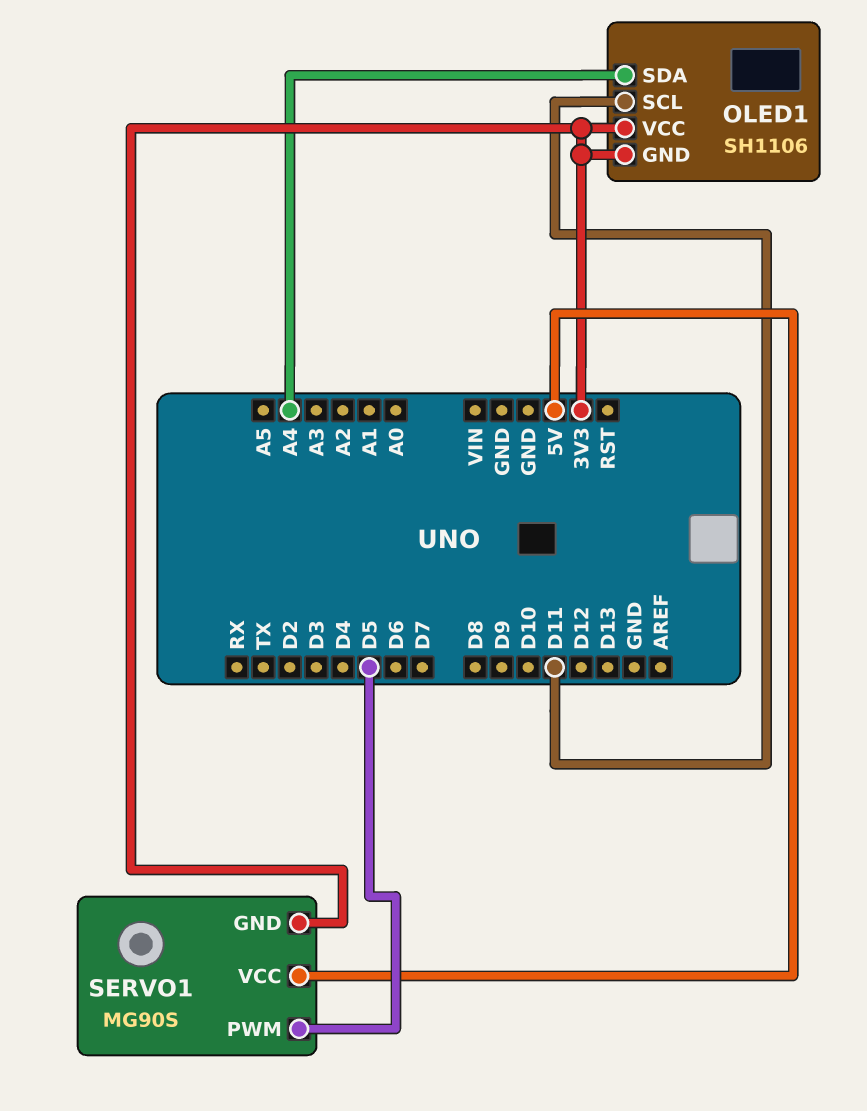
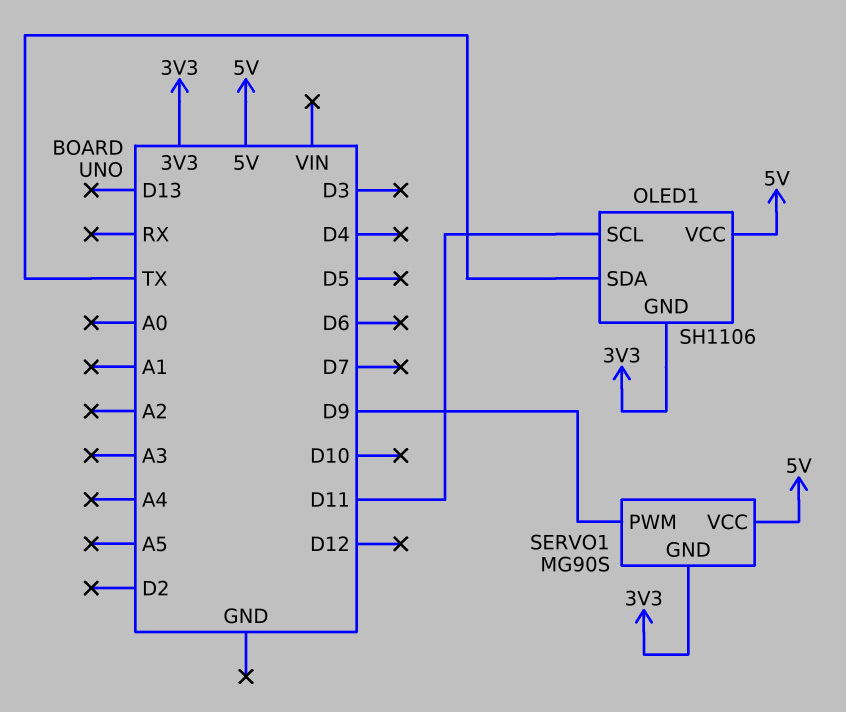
OLED1 pin SDA: A4 -> TX
OLED1 pin VCC: 3V3 -> 5V
SERVO1 pin PWM: D5 -> D9

